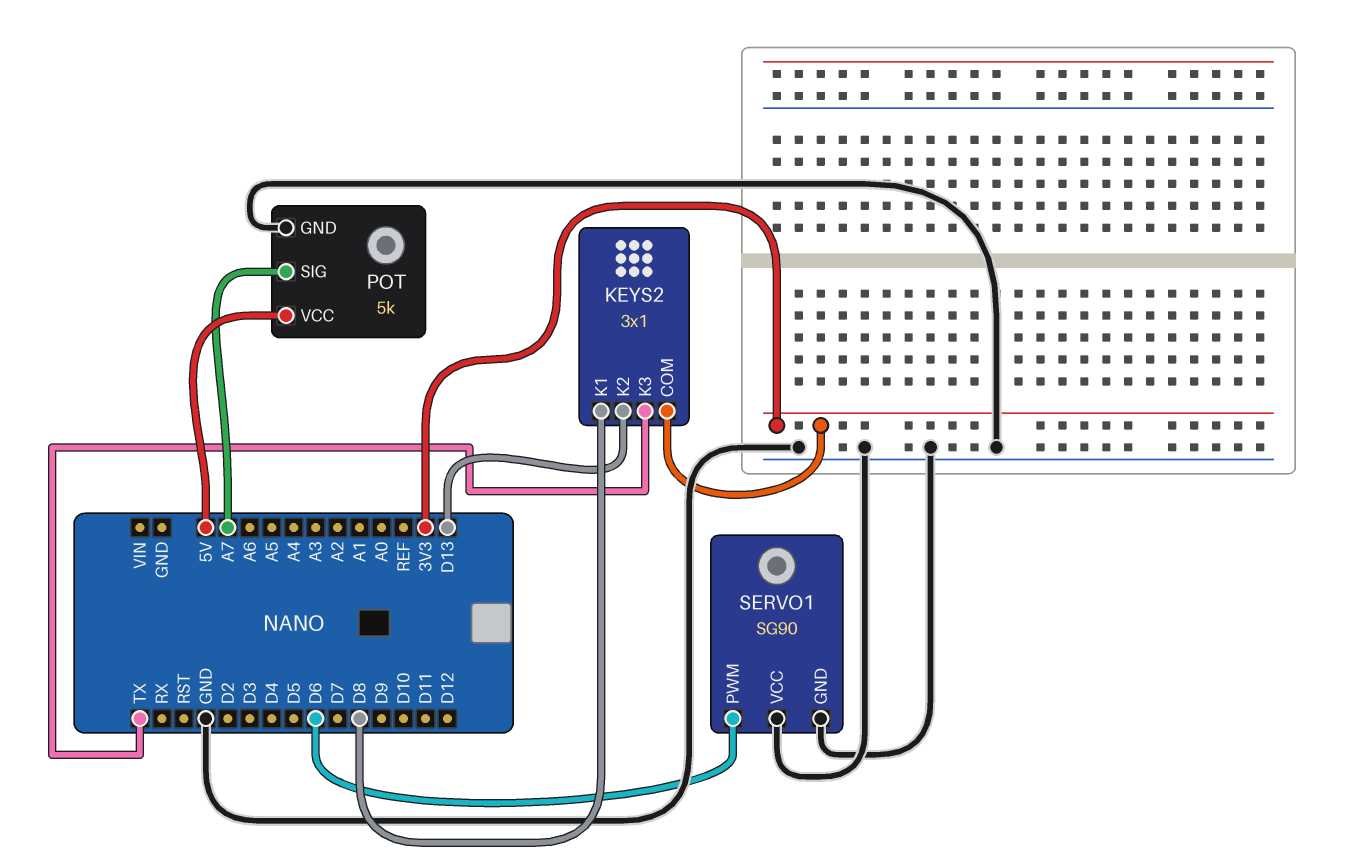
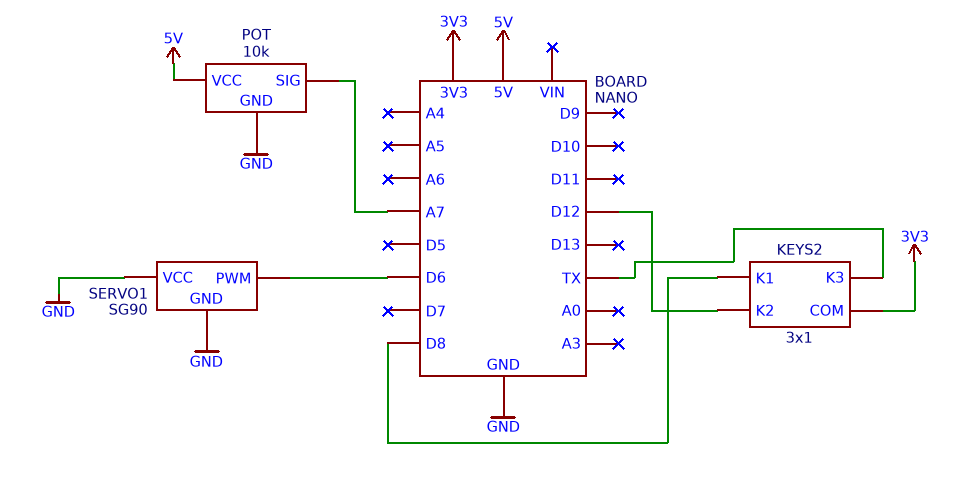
KEYS2 pin K2: D13 -> D12
POT: 5k -> 10k

